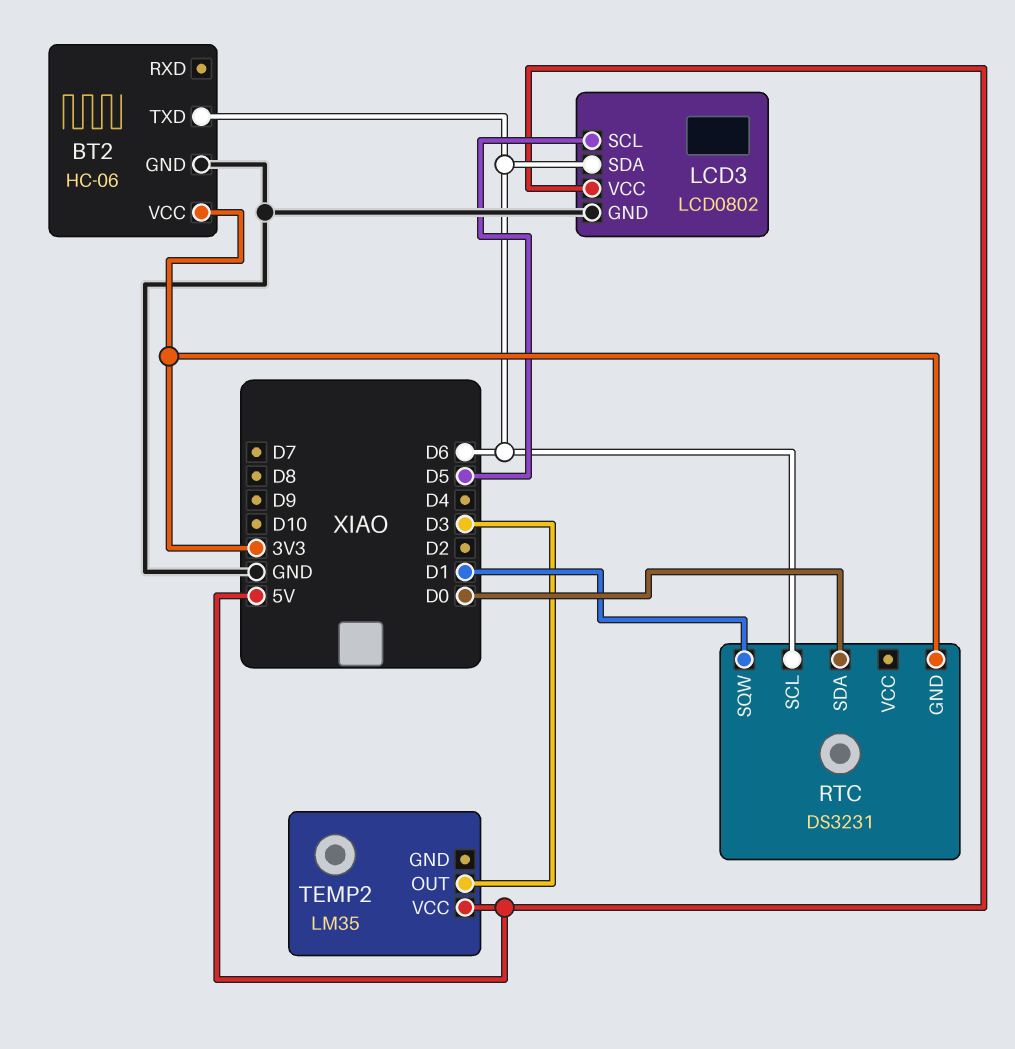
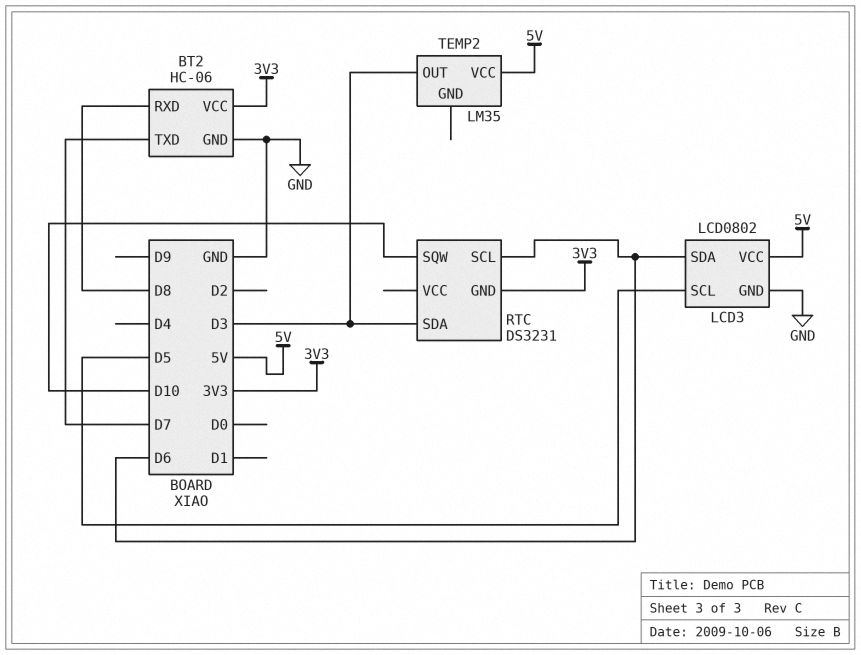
BT2 pin RXD: none -> D8
BT2 pin TXD: D6 -> D7
RTC pin SDA: D0 -> D3
RTC pin SQW: D1 -> D10

